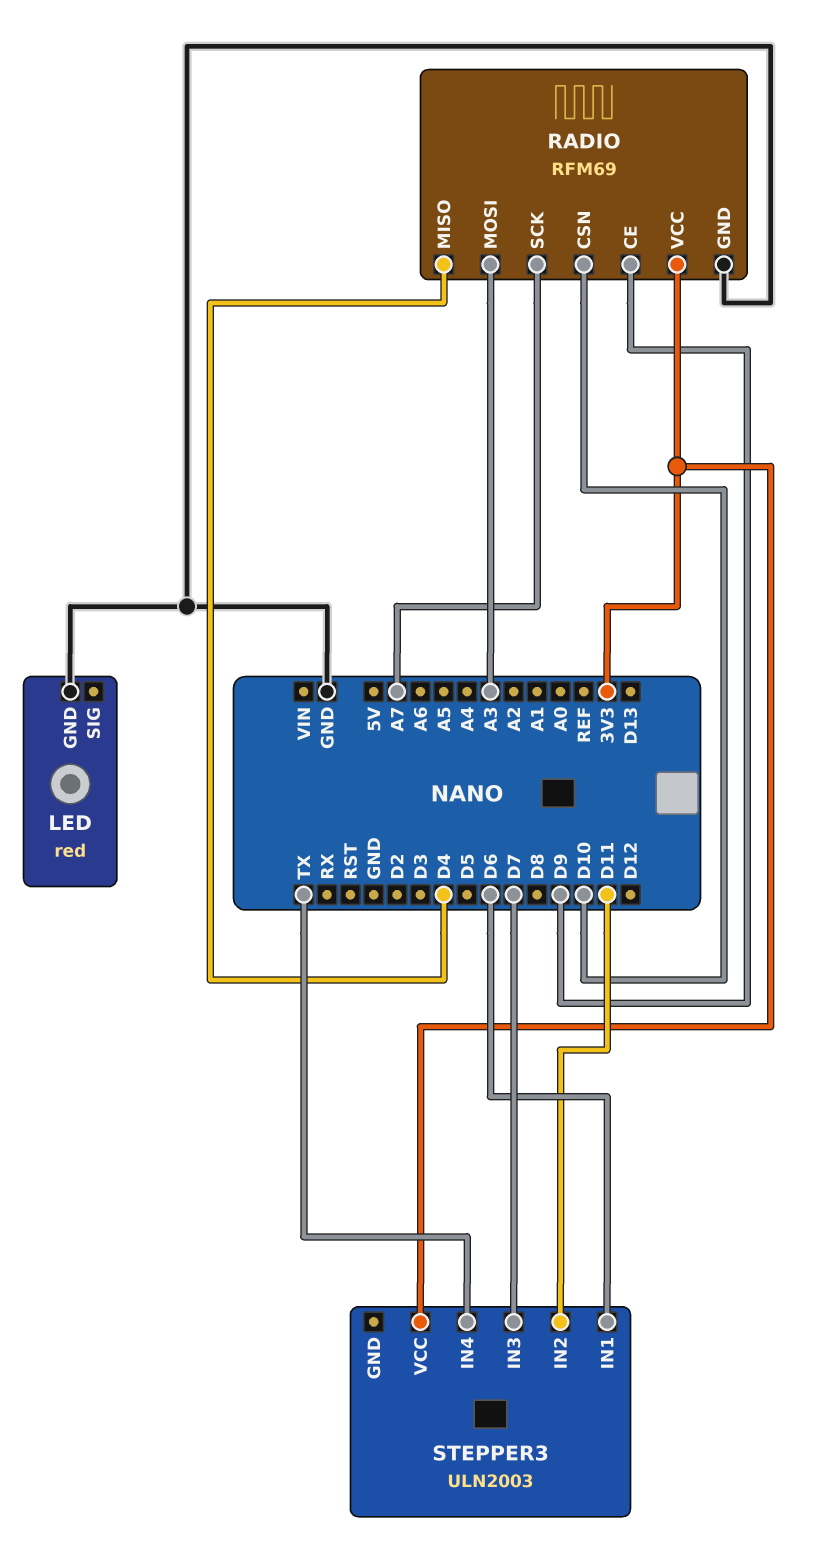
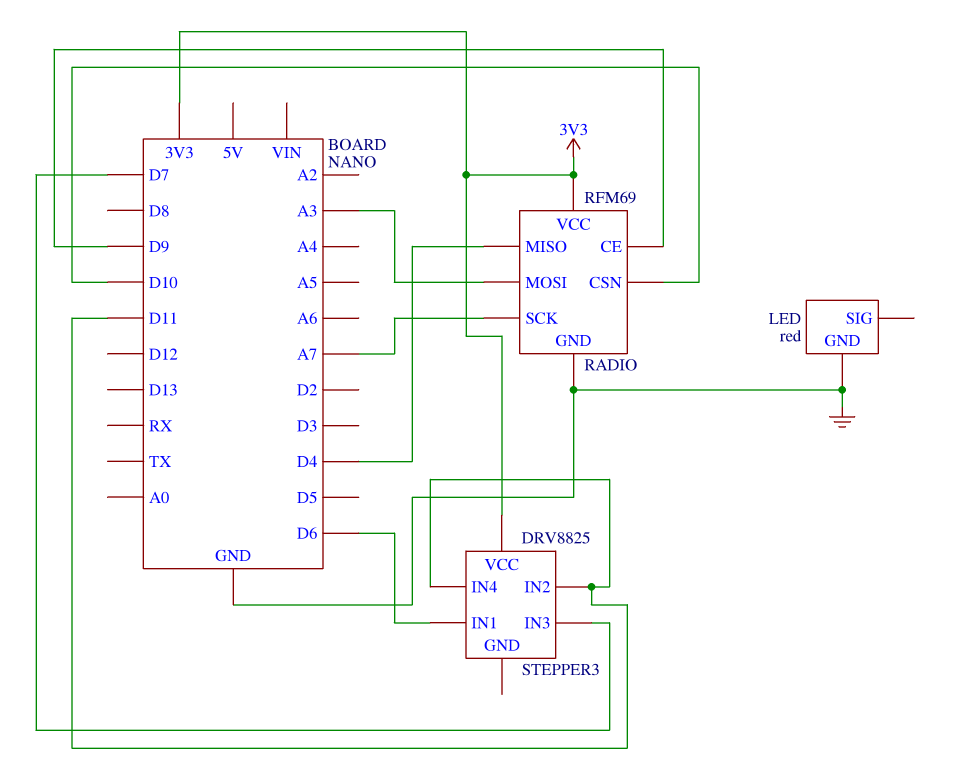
STEPPER3: ULN2003 -> DRV8825
STEPPER3 pin IN4: TX -> D11

